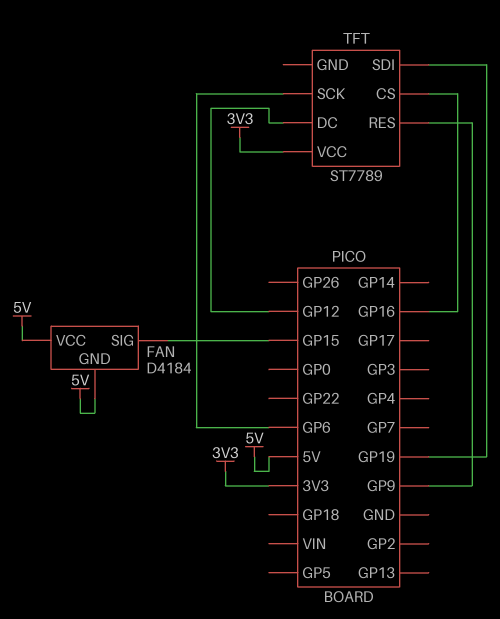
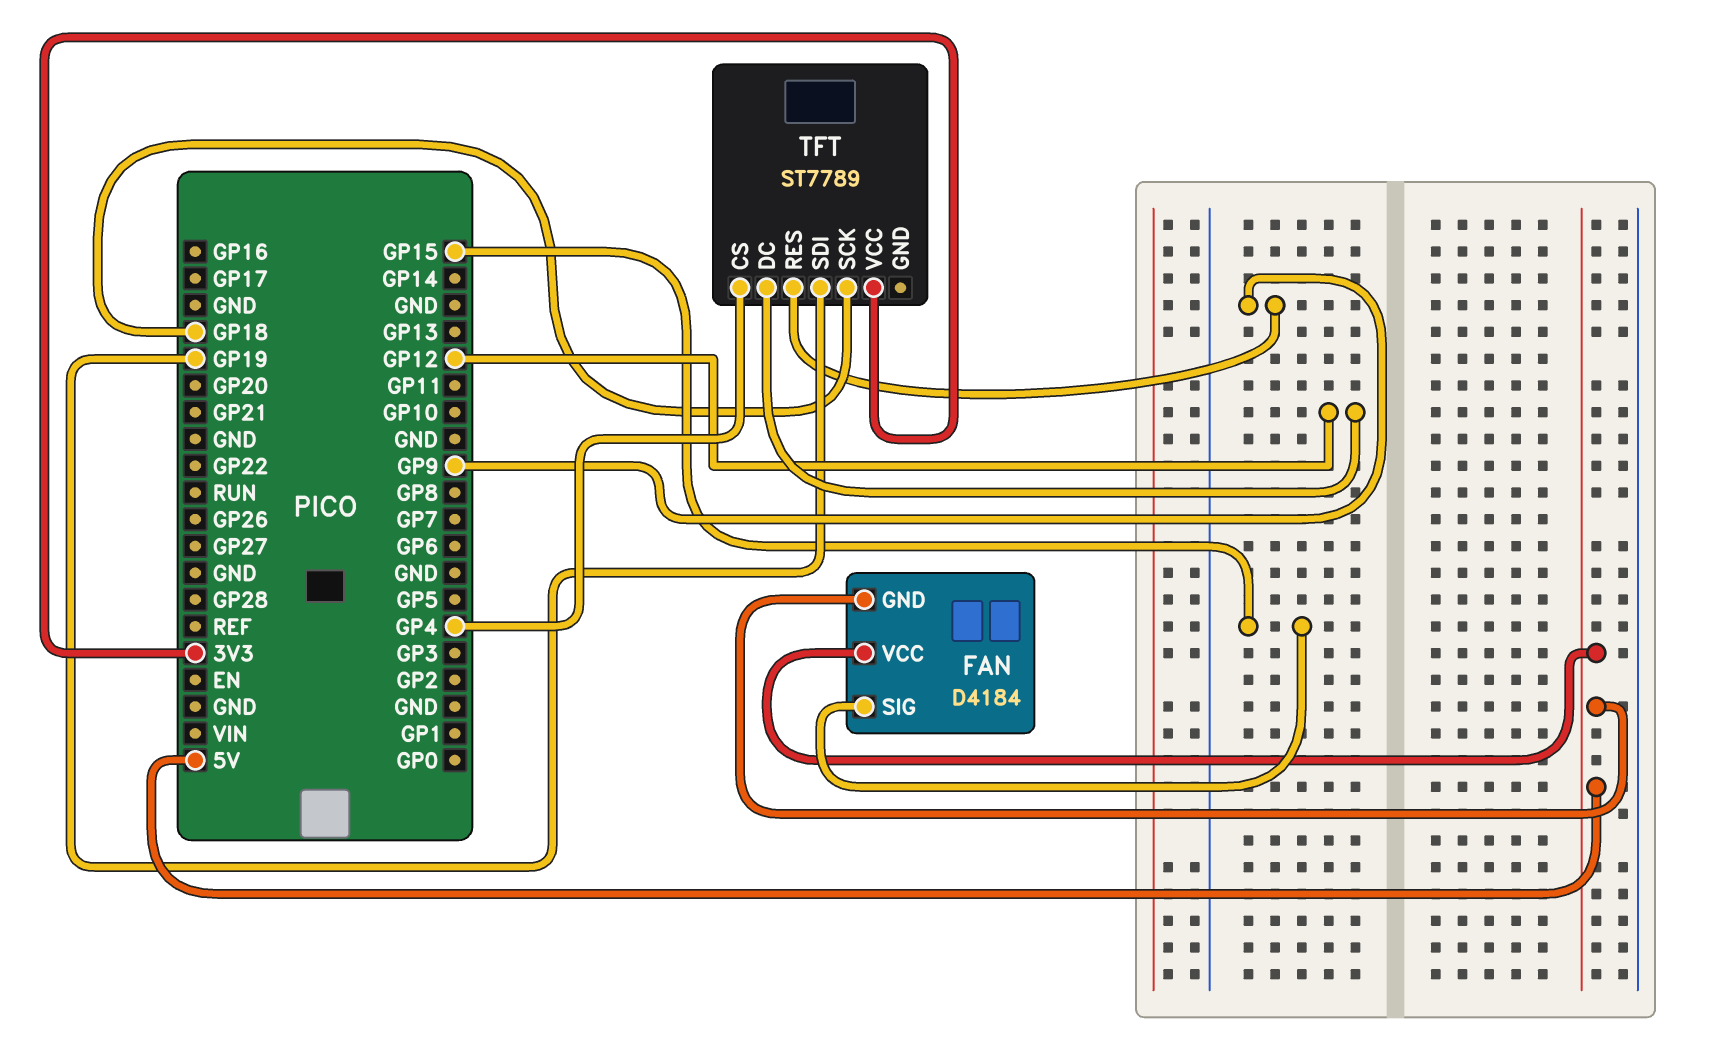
TFT pin CS: GP16 -> GP4
TFT pin SCK: GP6 -> GP18

